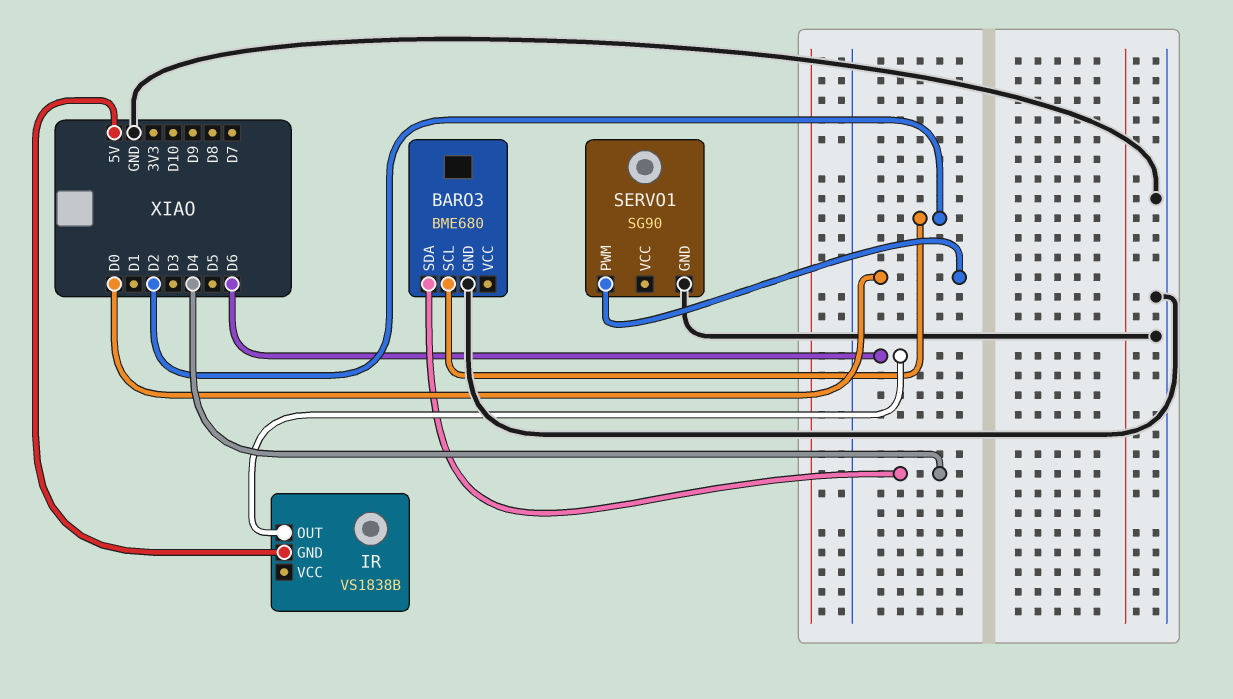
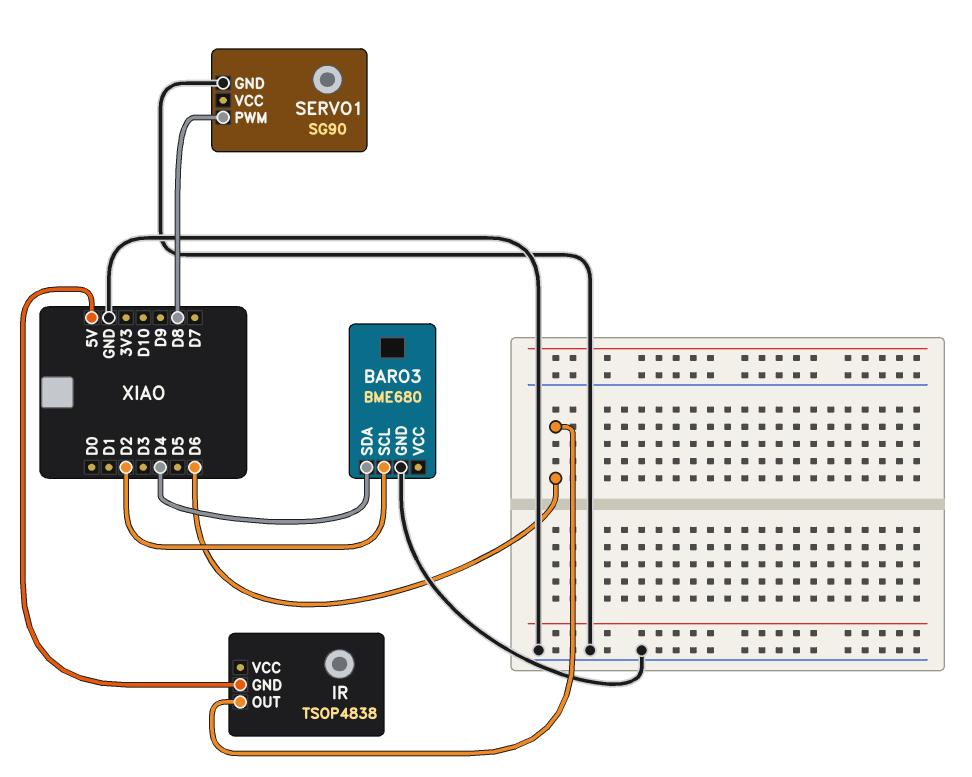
IR: VS1838B -> TSOP4838
SERVO1 pin PWM: D0 -> D8

